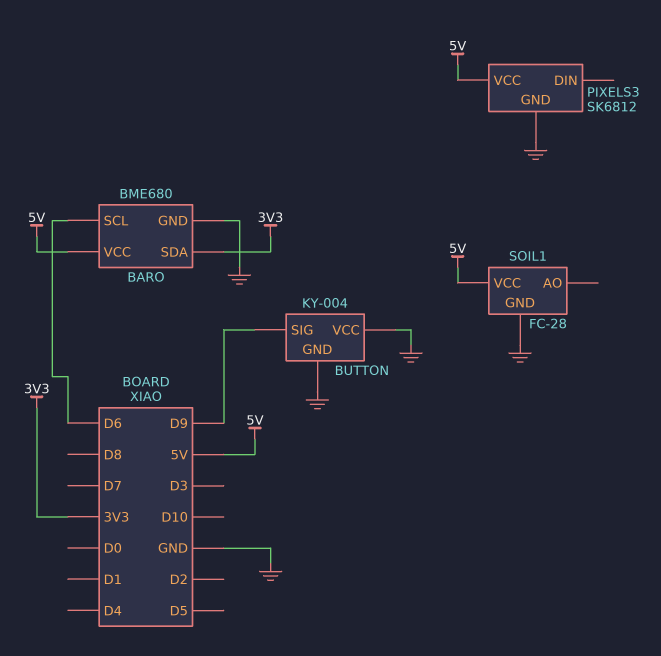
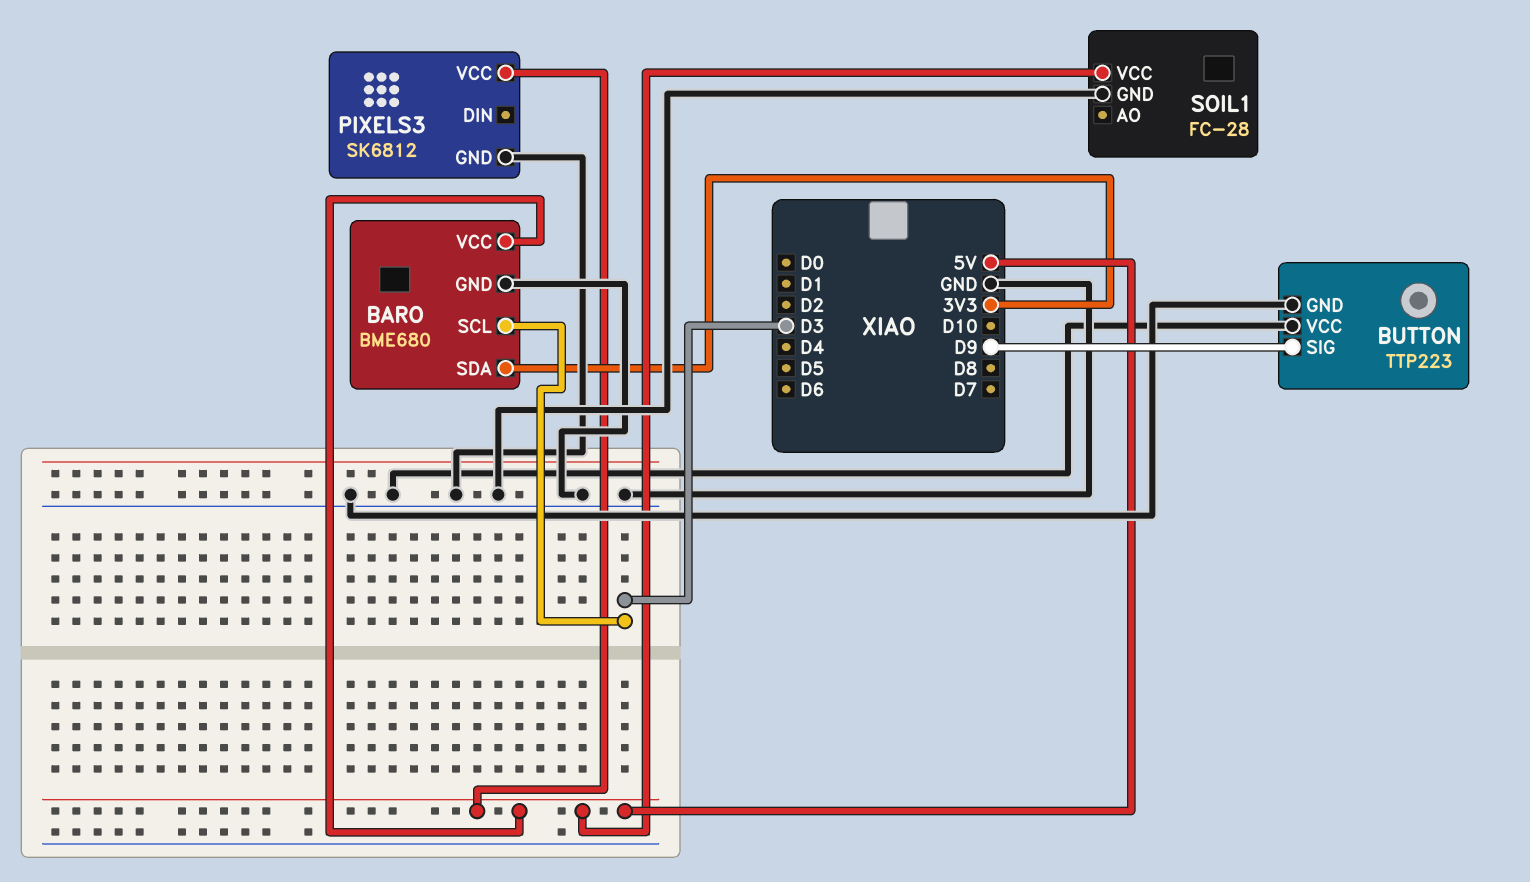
BARO pin SCL: D6 -> D3
BUTTON: KY-004 -> TTP223

